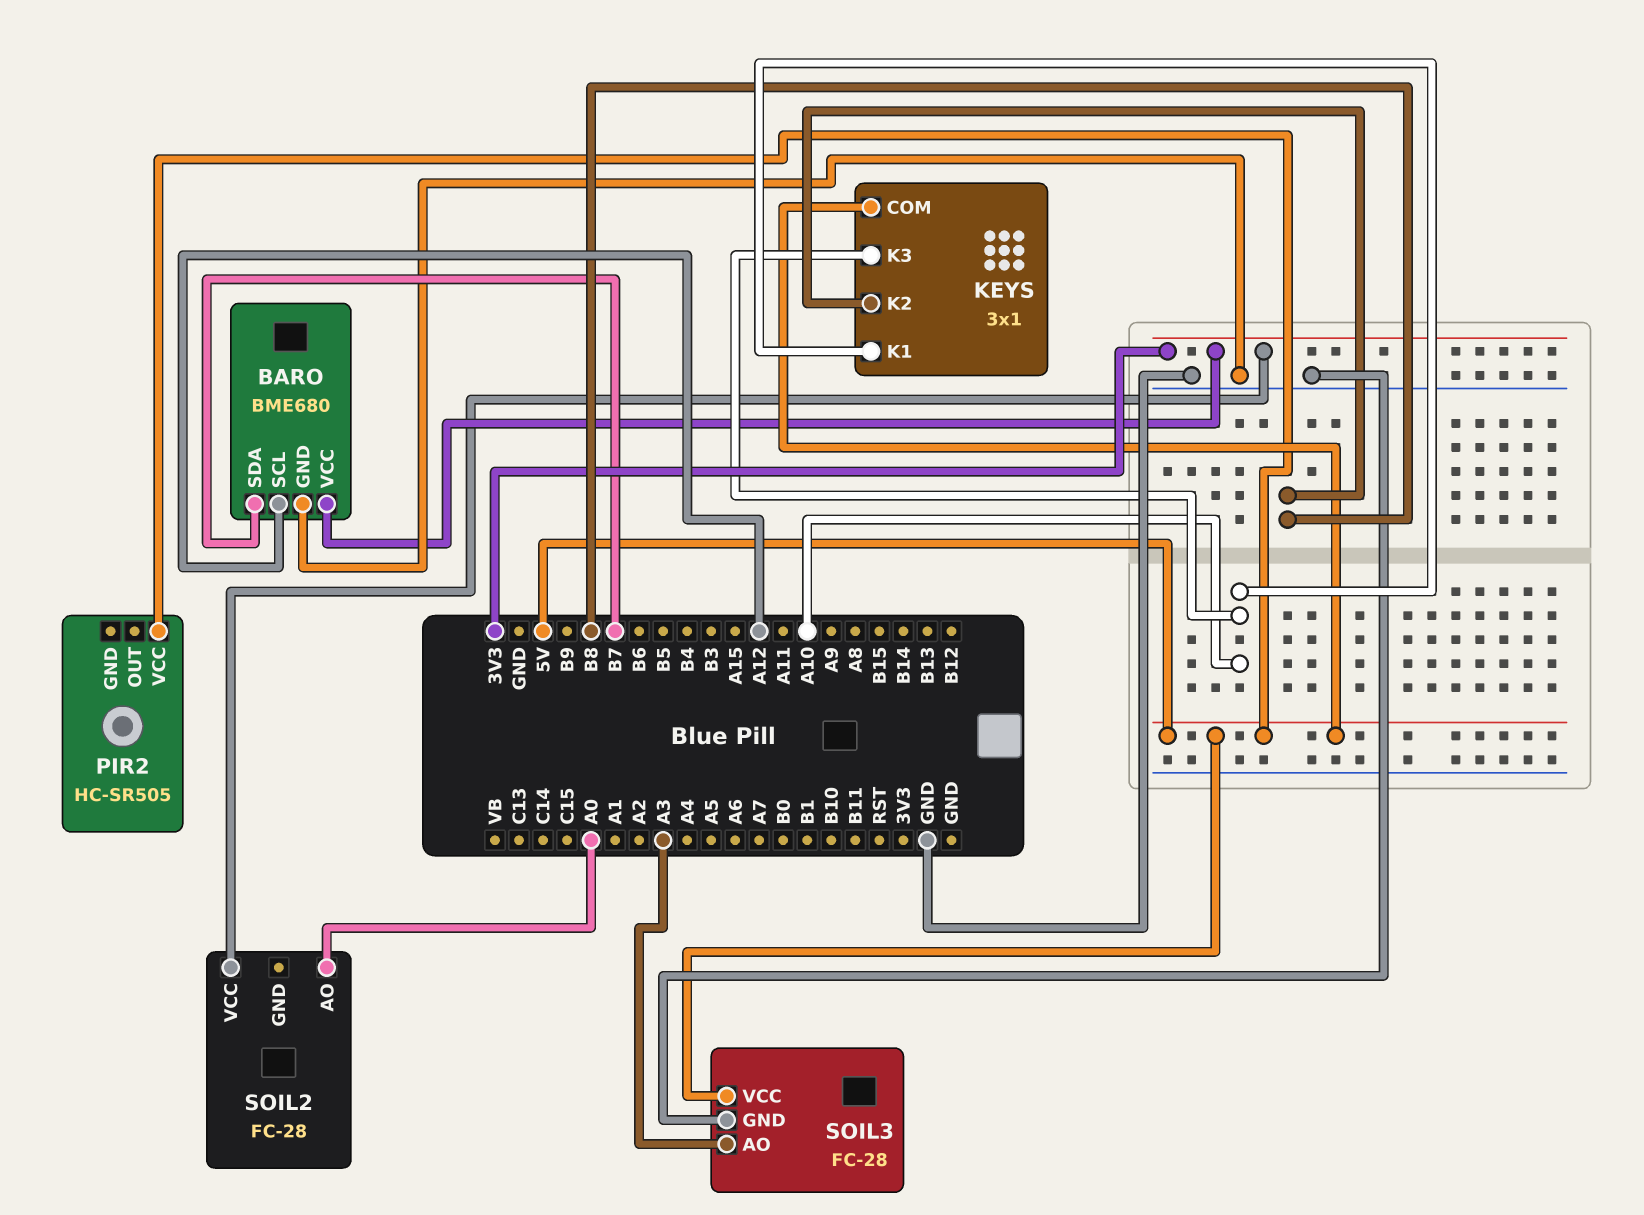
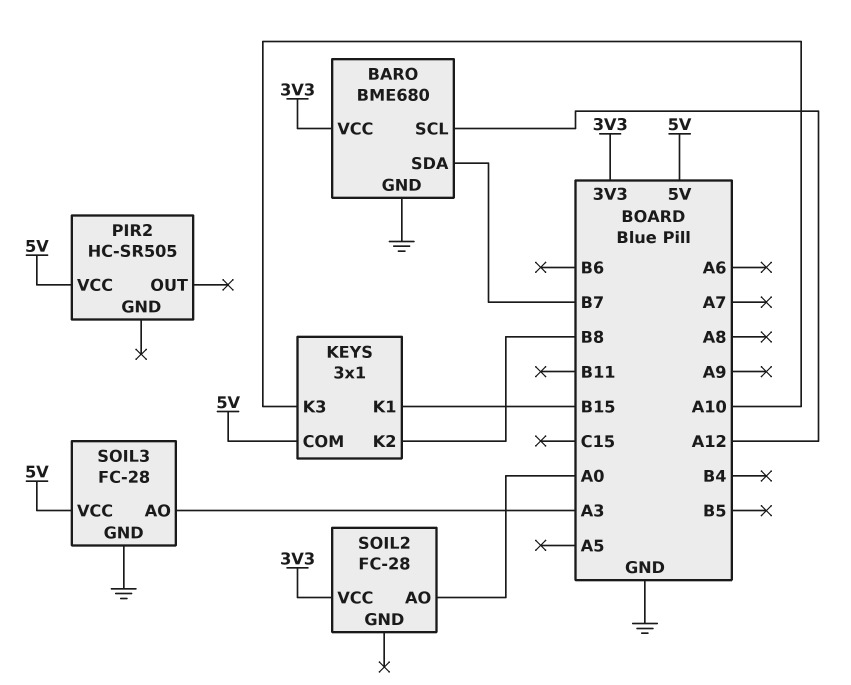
KEYS pin K1: A10 -> B15

